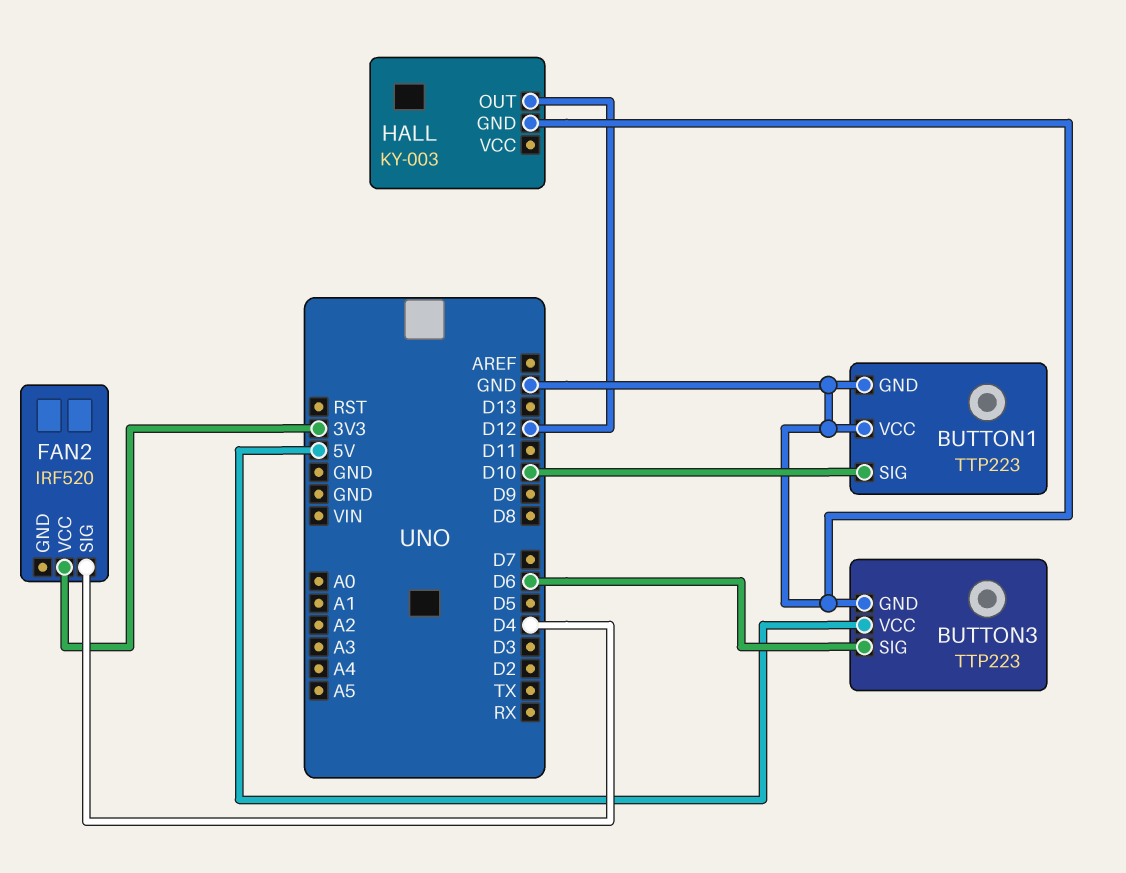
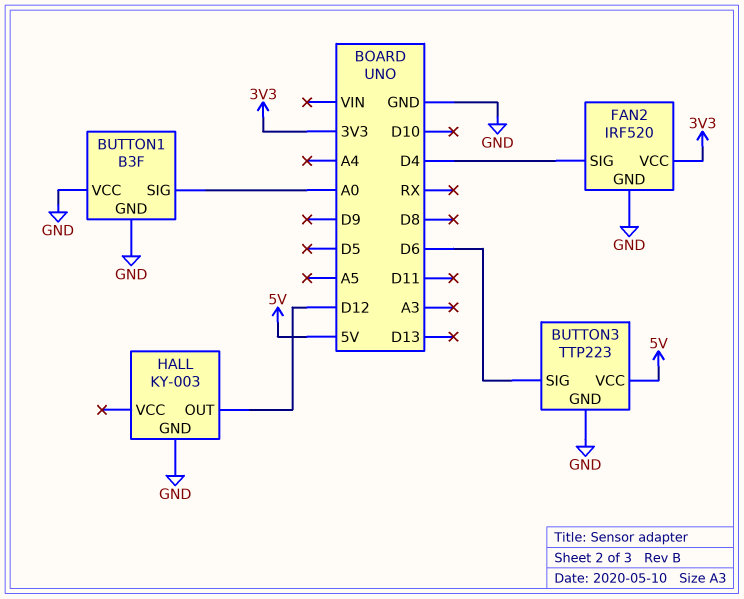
BUTTON1: TTP223 -> B3F
BUTTON1 pin SIG: D10 -> A0
FAN2 pin GND: none -> GND

